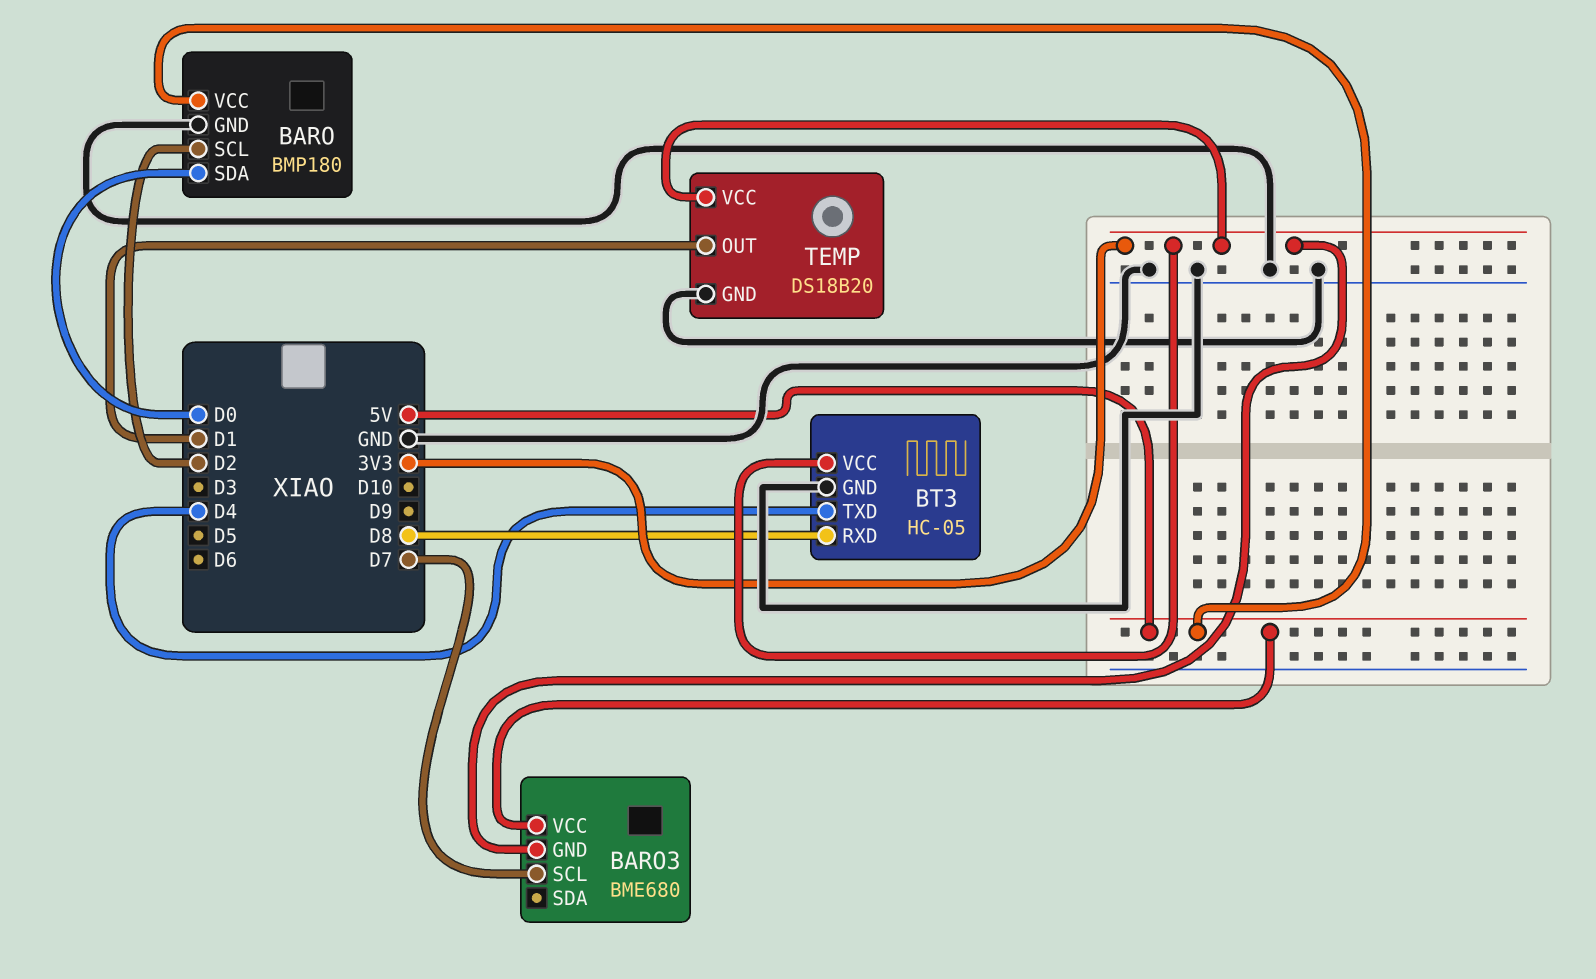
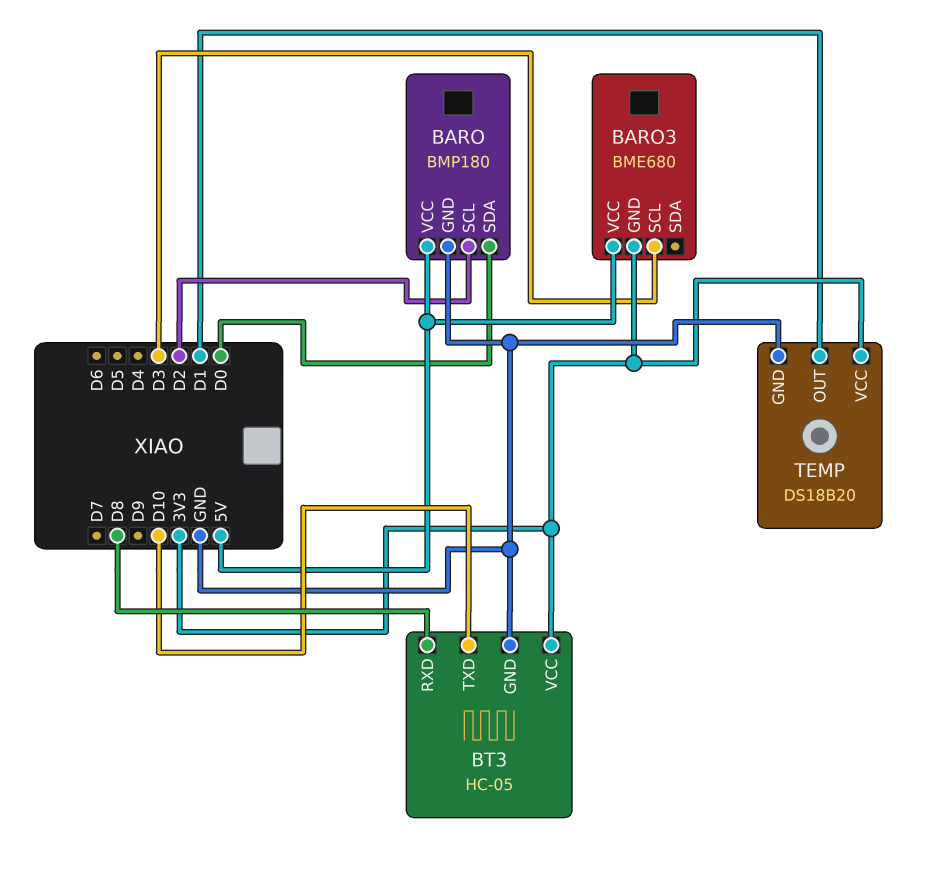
BARO3 pin SCL: D7 -> D3
BT3 pin TXD: D4 -> D10

